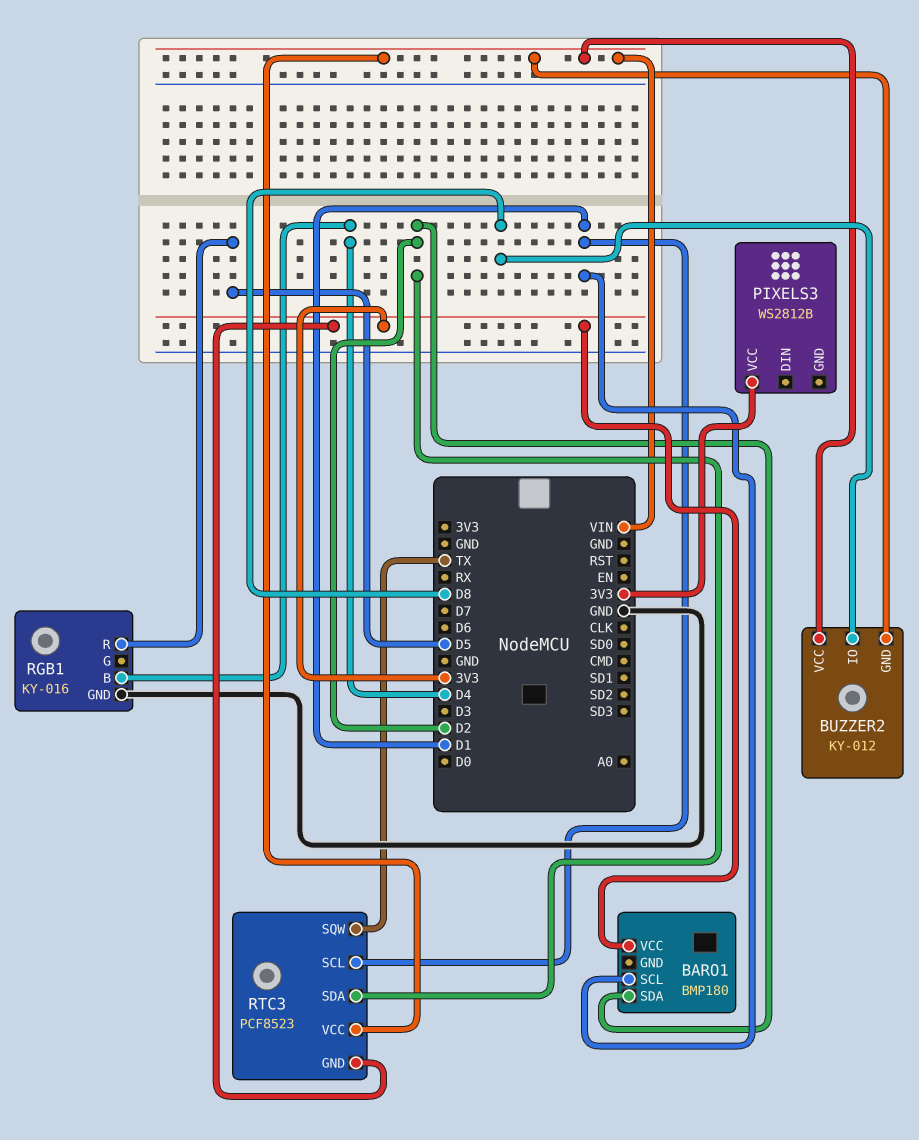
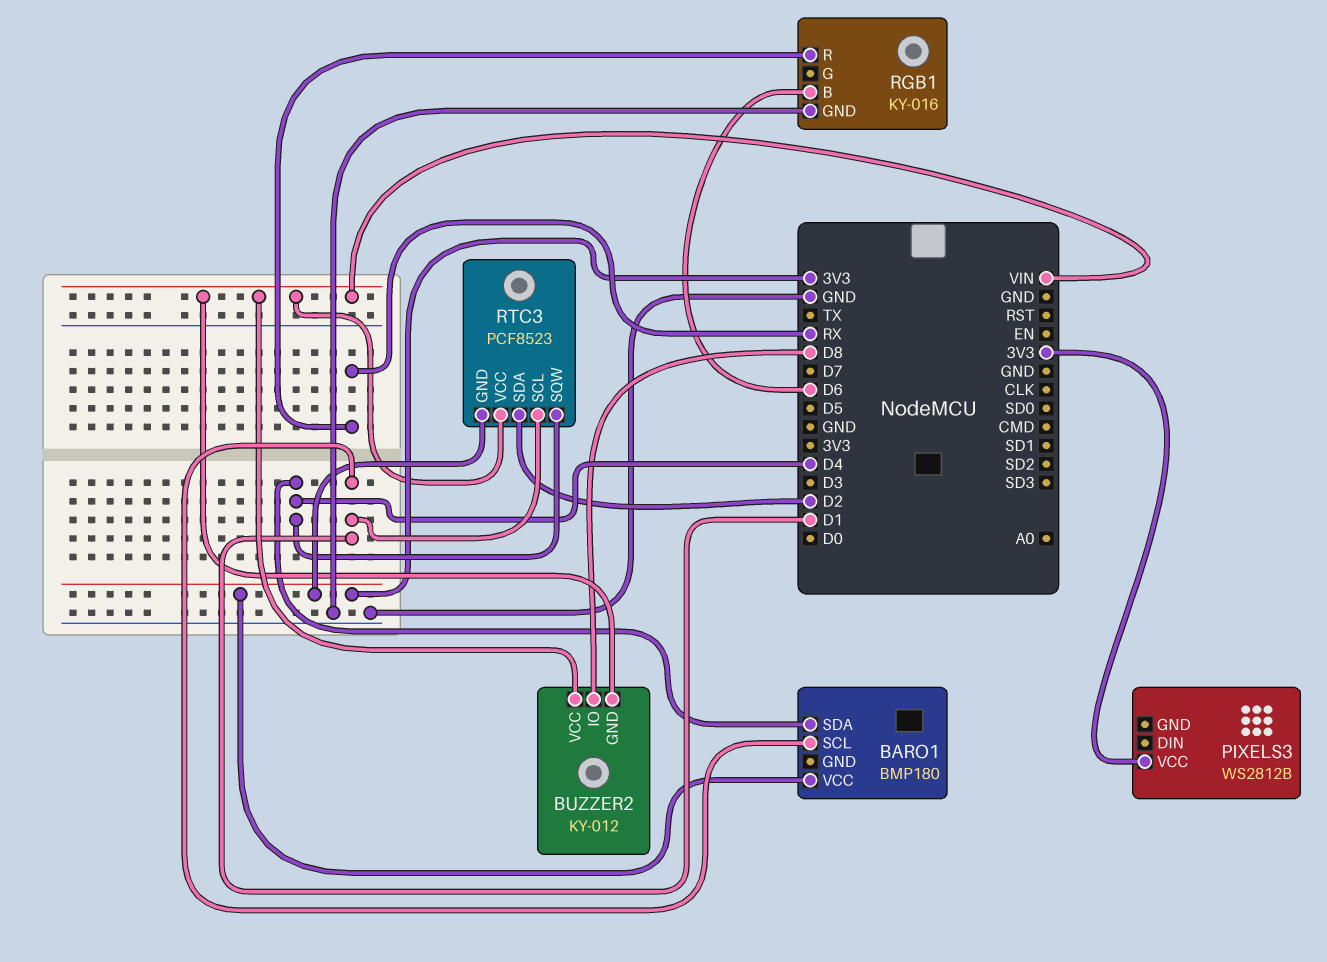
BARO1 pin SDA: D2 -> D4
RGB1 pin B: D4 -> D6
RGB1 pin R: D5 -> RX
RTC3 pin SQW: TX -> D4

